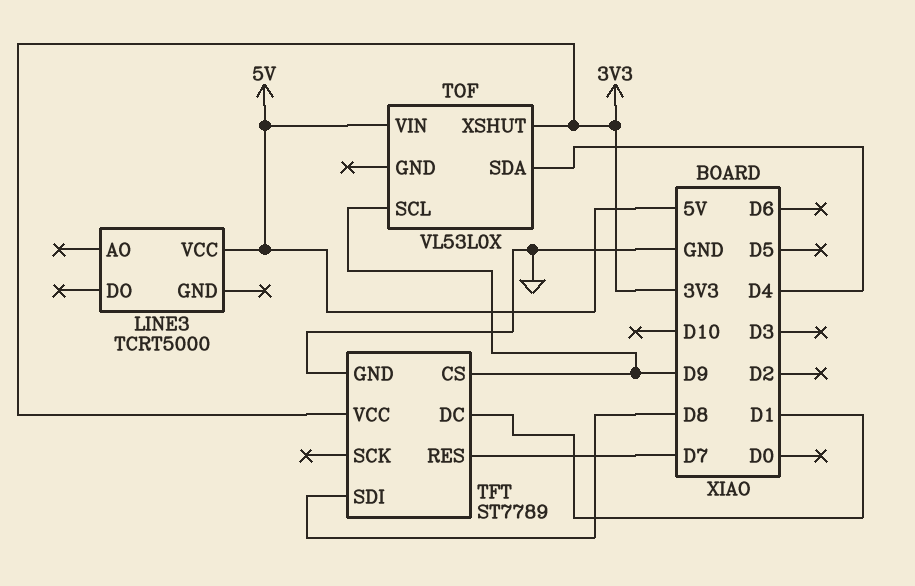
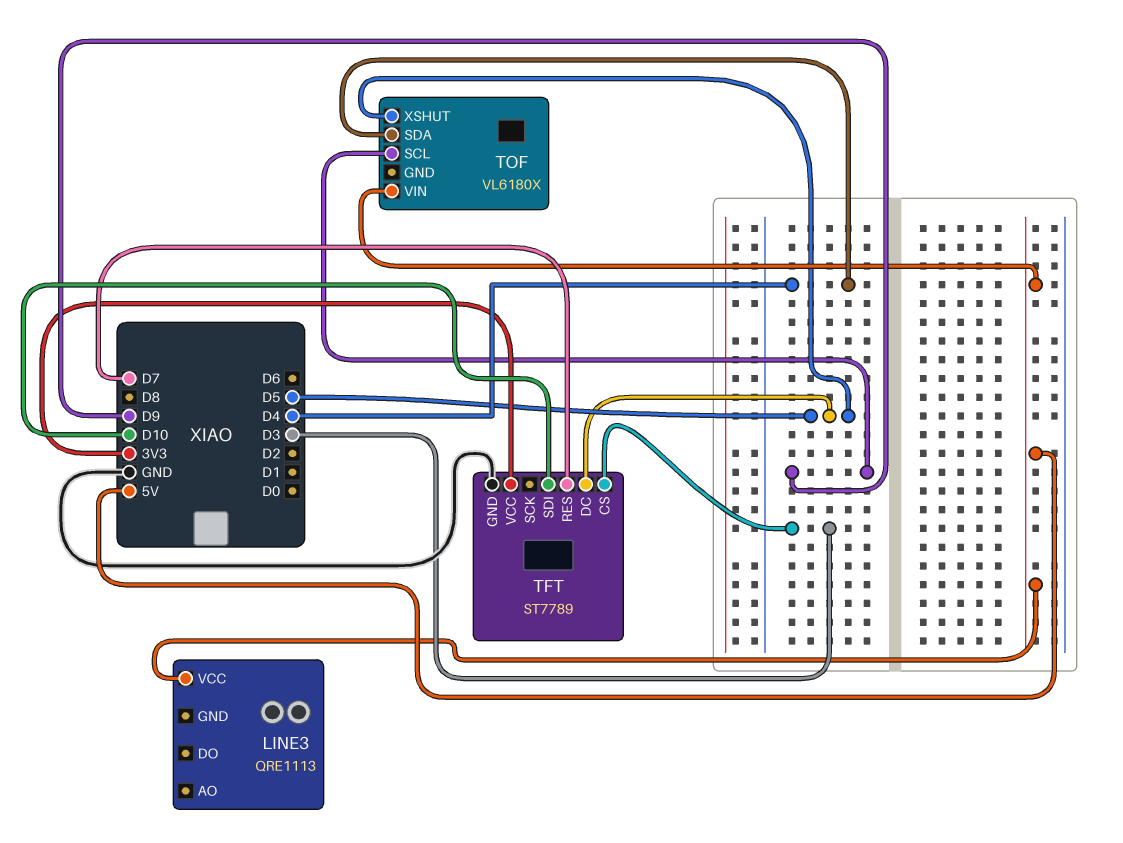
LINE3: TCRT5000 -> QRE1113
TFT pin CS: D9 -> D3
TFT pin DC: D1 -> D5
TFT pin SDI: D8 -> D10
TOF: VL53L0X -> VL6180X
TOF pin XSHUT: 3V3 -> D5

